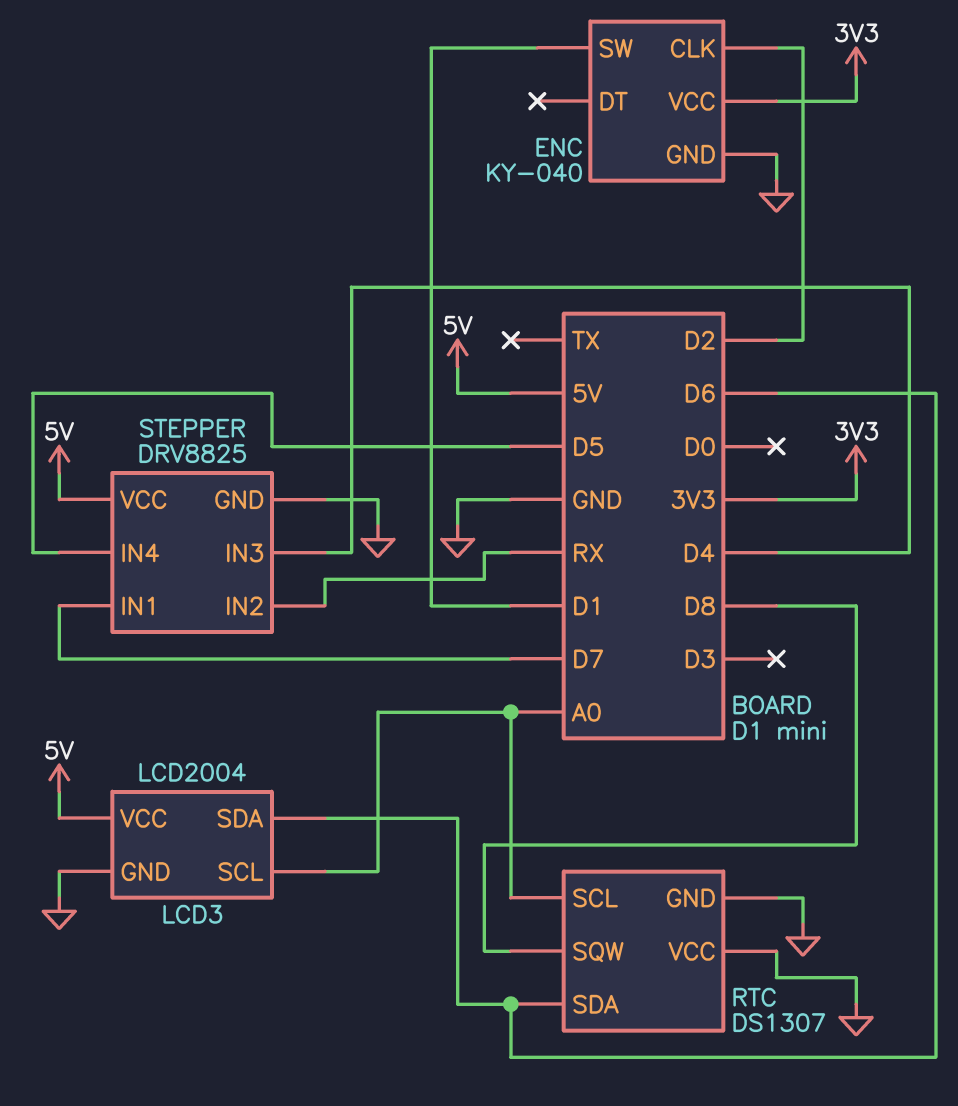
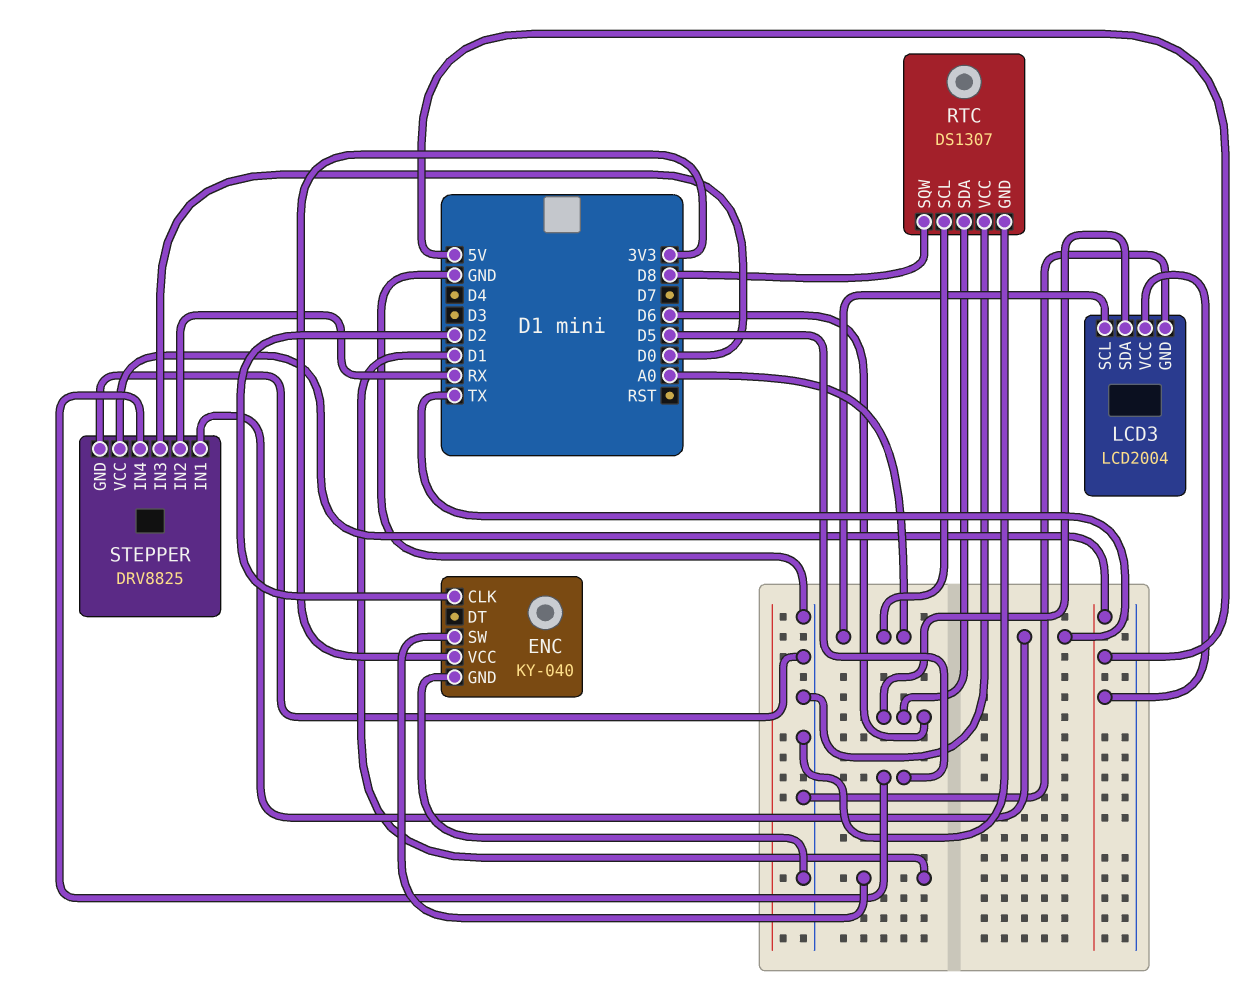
STEPPER pin IN1: D7 -> TX
STEPPER pin IN3: D4 -> D0

